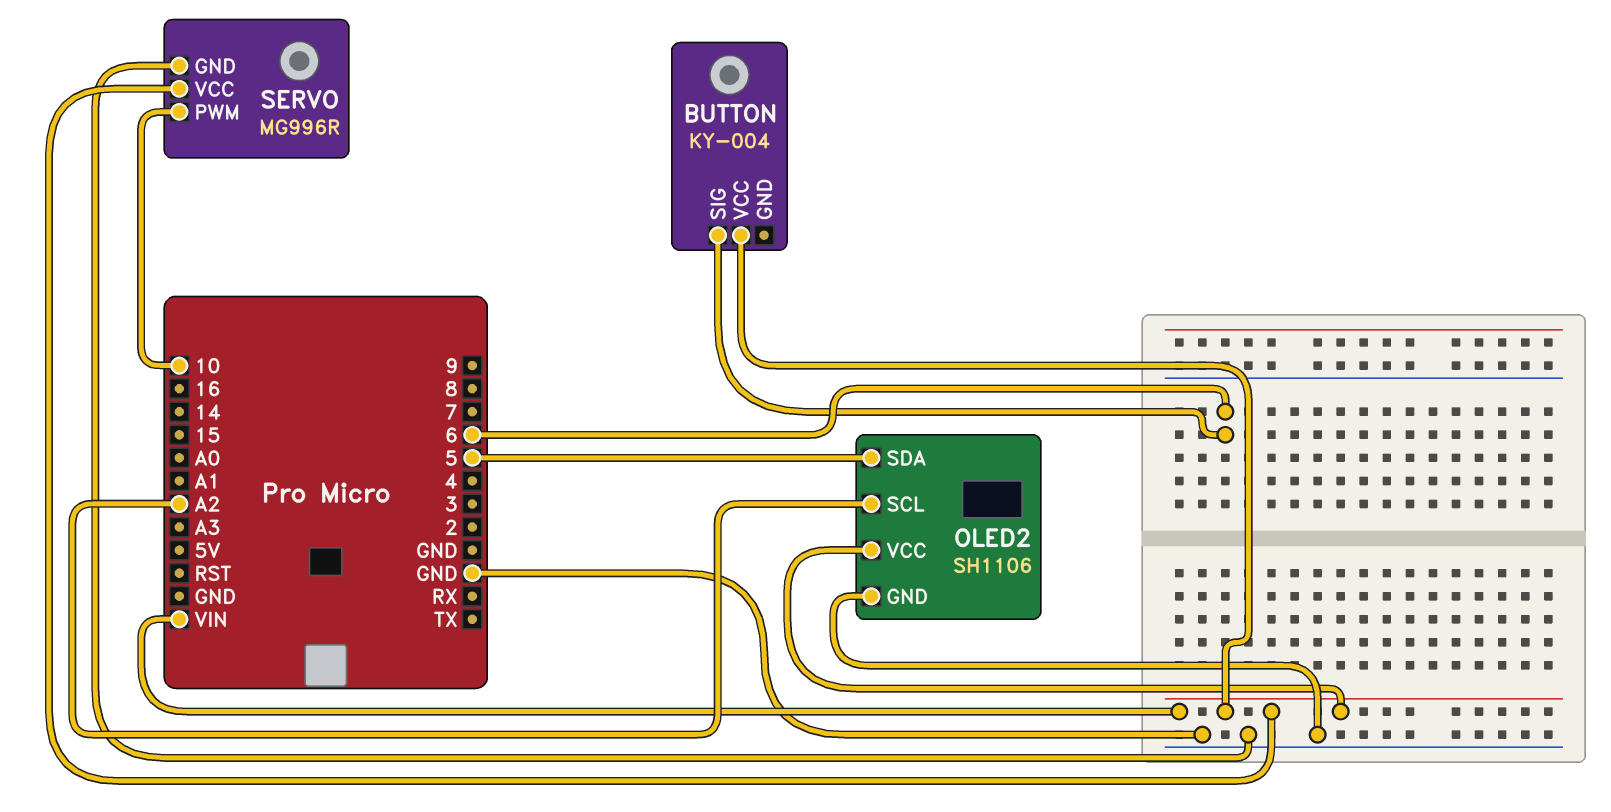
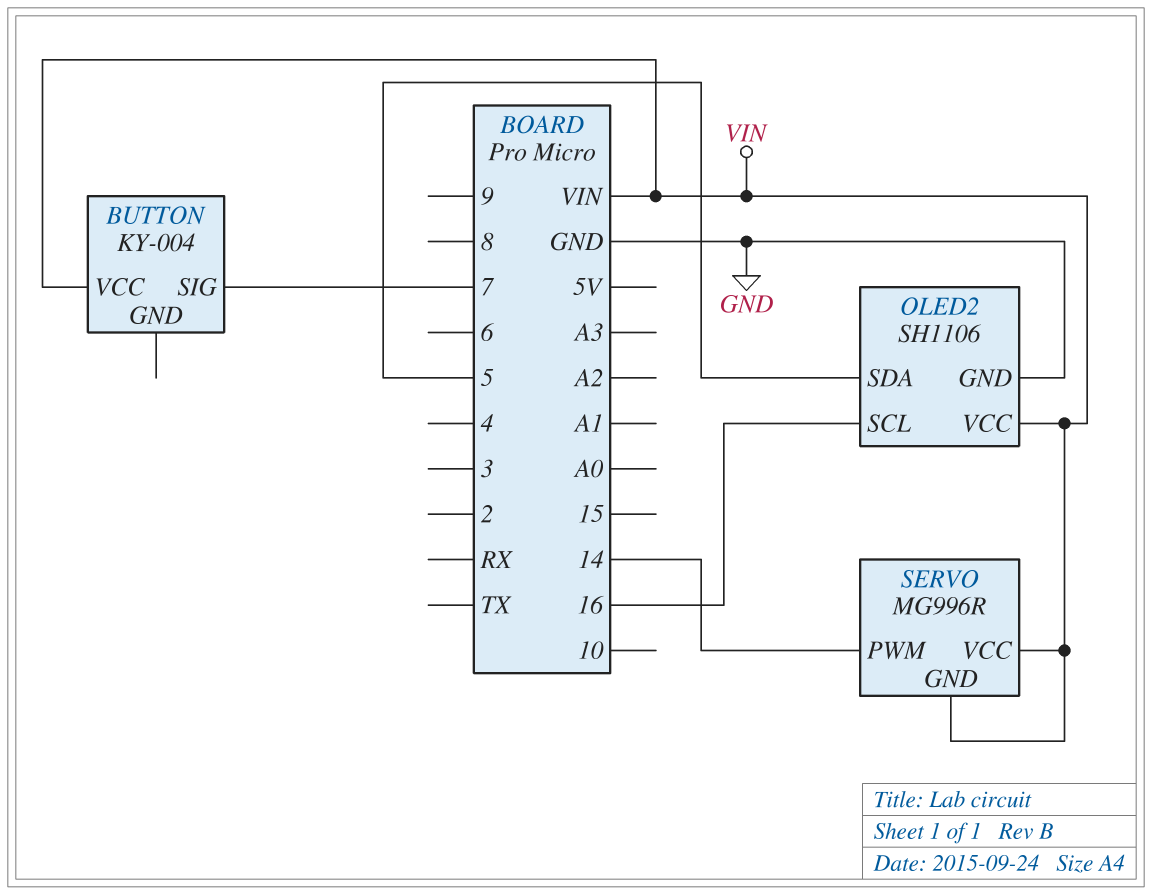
BUTTON pin SIG: 6 -> 7
OLED2 pin SCL: A2 -> 16
SERVO pin GND: GND -> VIN
SERVO pin PWM: 10 -> 14

